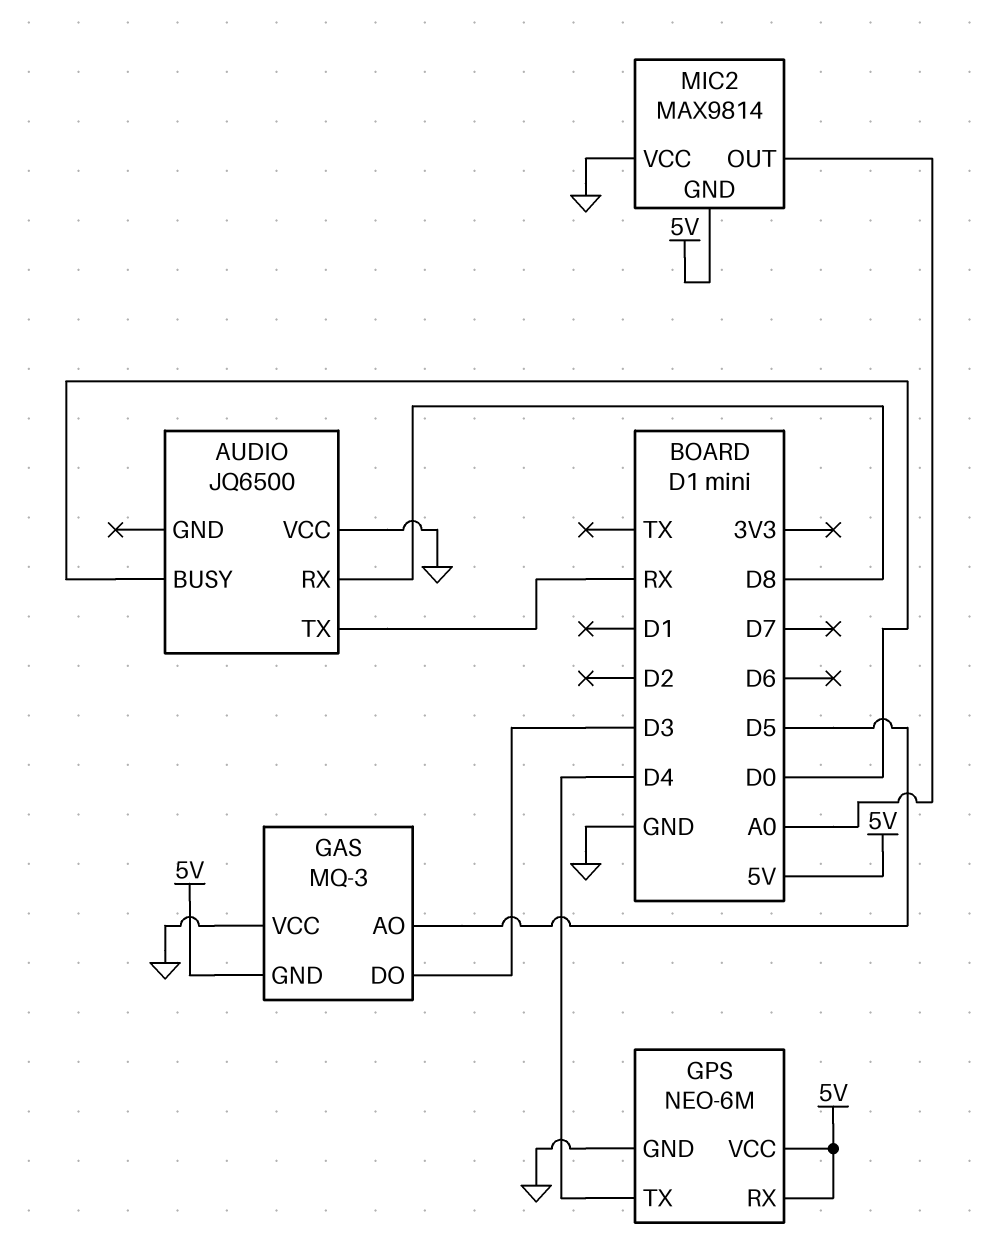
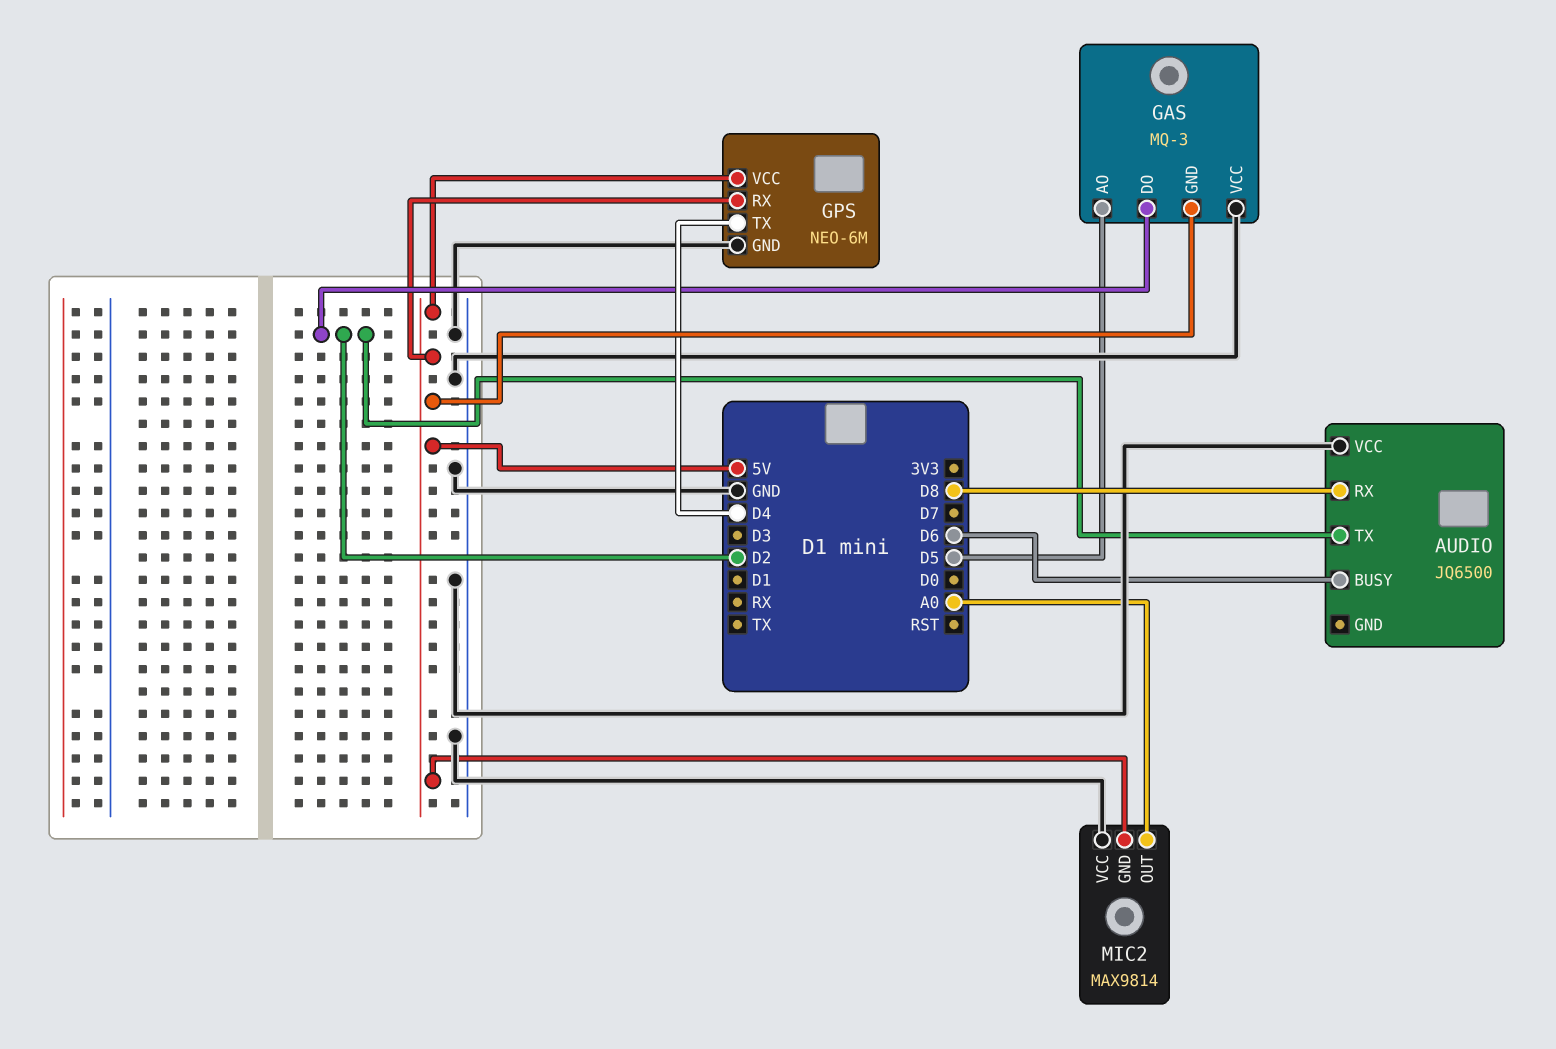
AUDIO pin BUSY: D0 -> D6
AUDIO pin TX: RX -> D2
GAS pin DO: D3 -> D2

